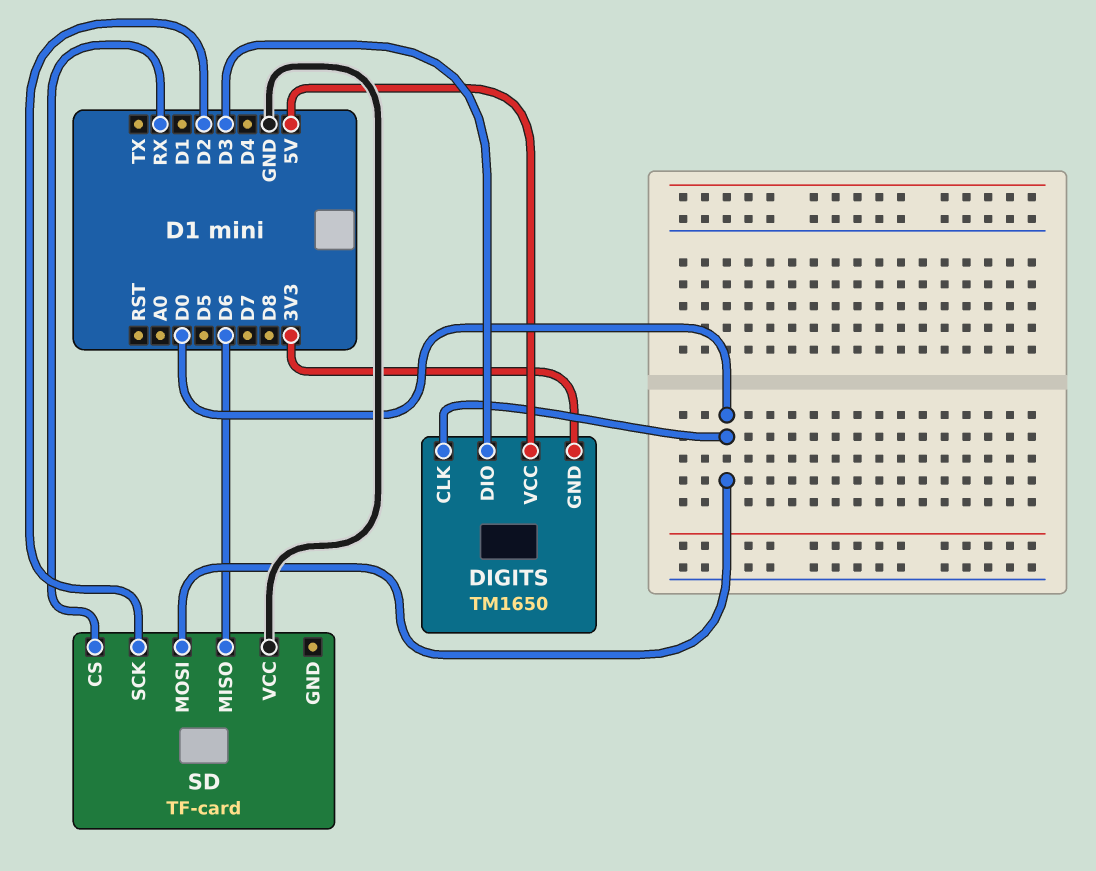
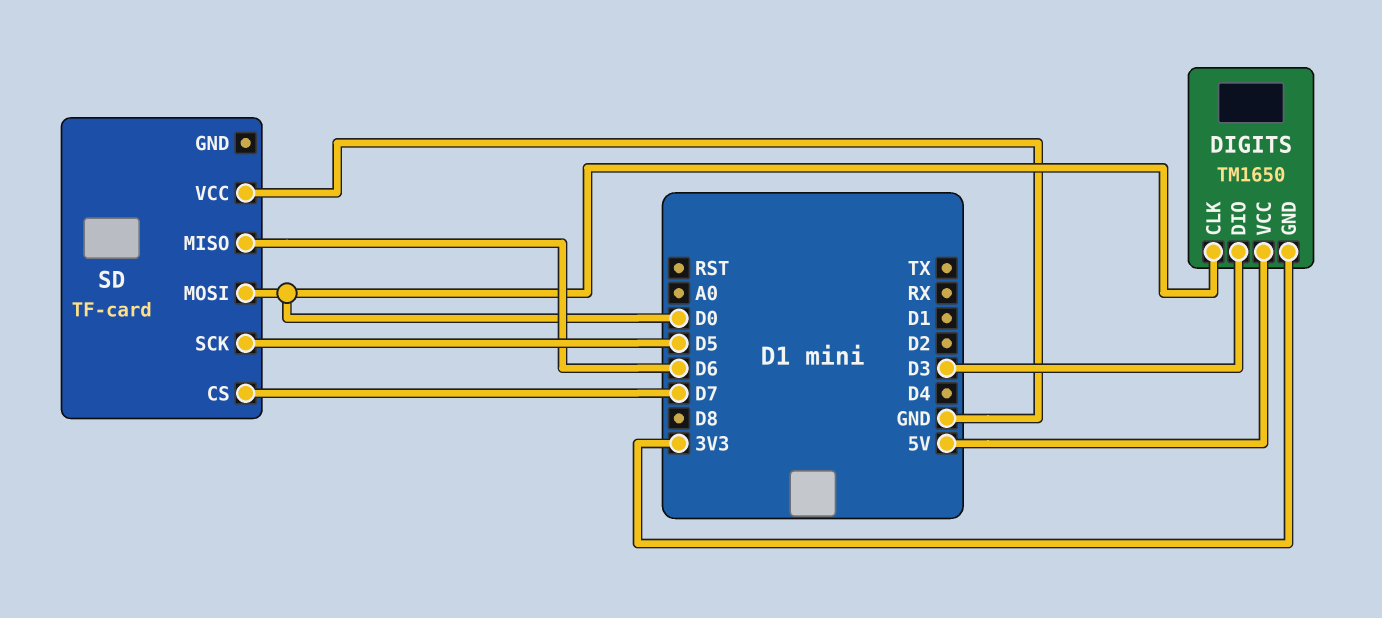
SD pin CS: RX -> D7
SD pin SCK: D2 -> D5

